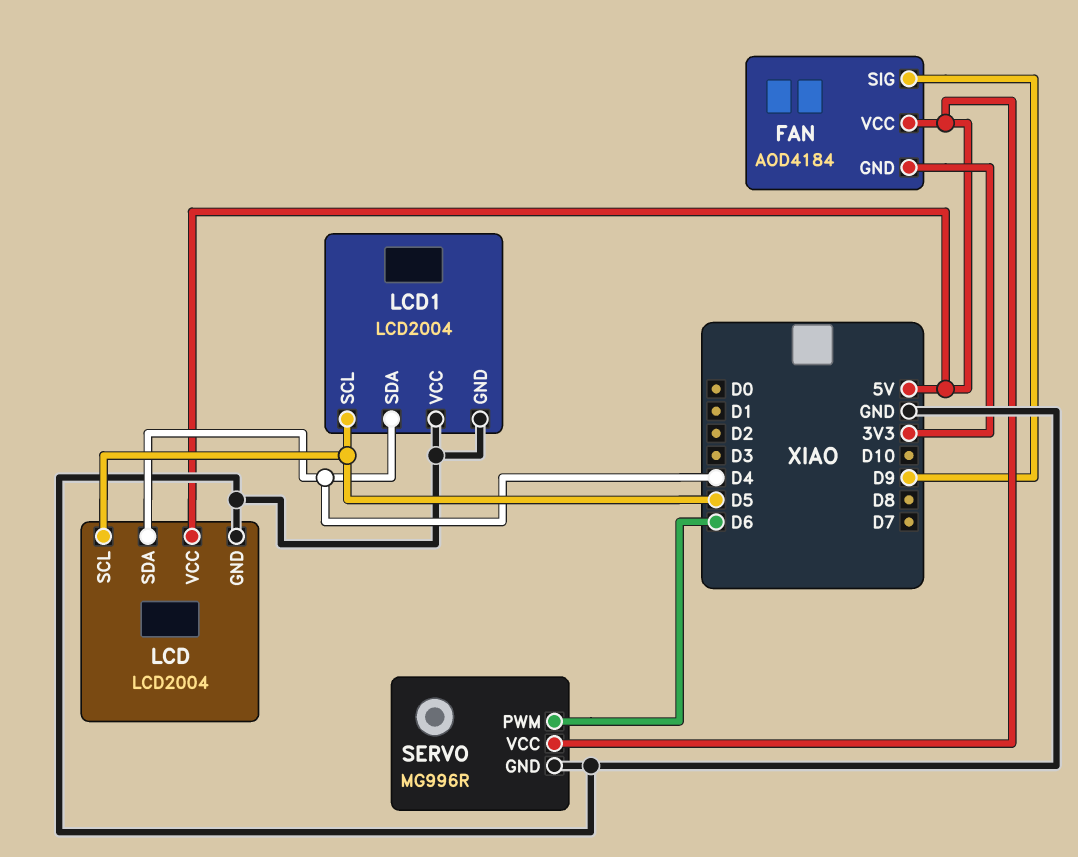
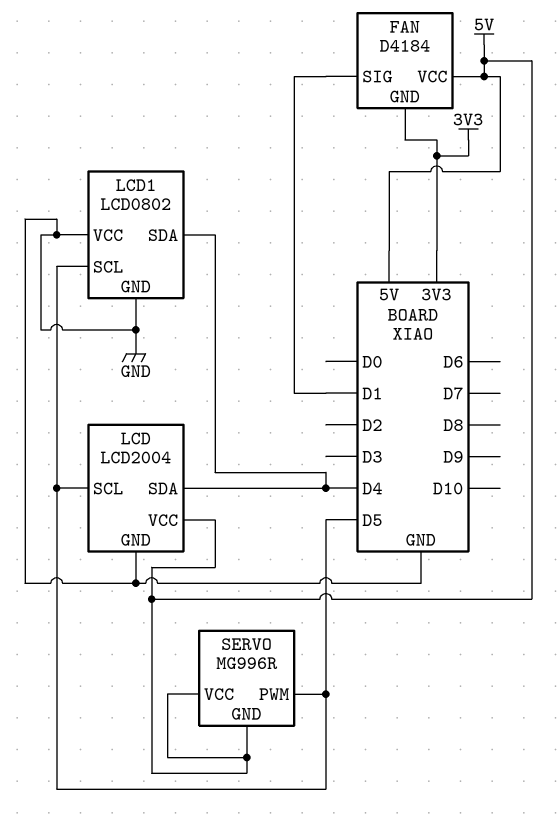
FAN: AOD4184 -> D4184
FAN pin SIG: D9 -> D1
LCD1: LCD2004 -> LCD0802
SERVO pin GND: GND -> 5V
SERVO pin PWM: D6 -> D5

